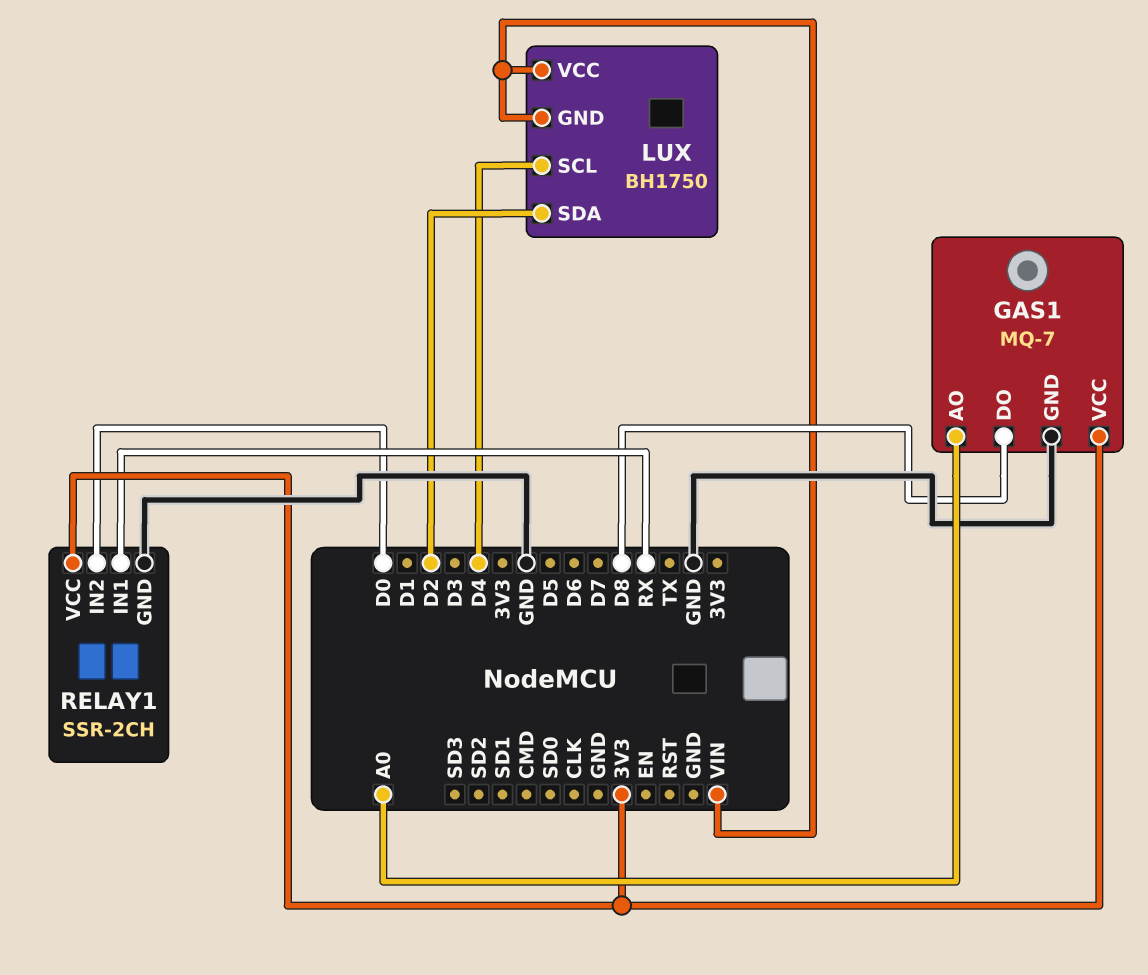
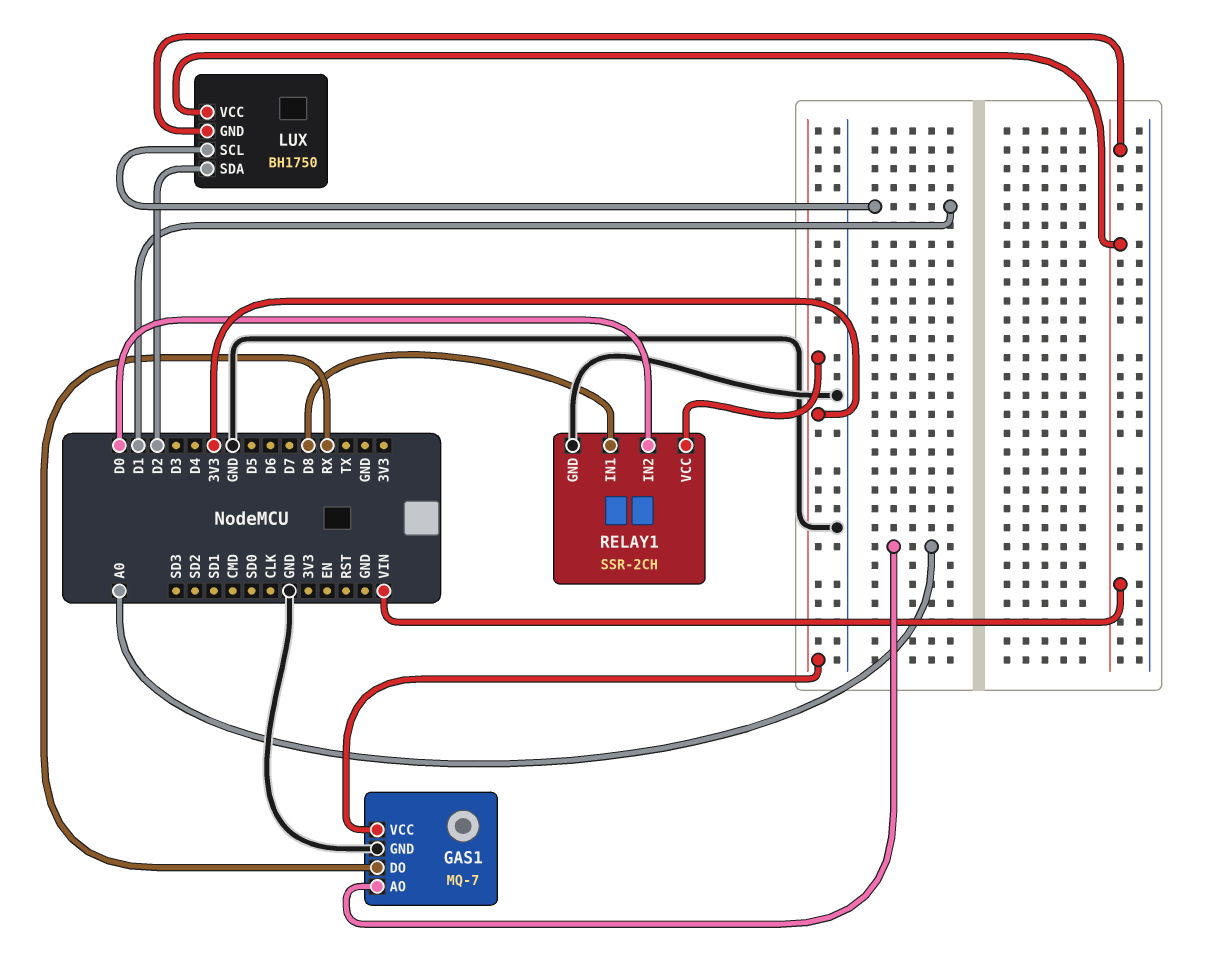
GAS1 pin DO: D8 -> RX
LUX pin SCL: D4 -> D1
RELAY1 pin IN1: RX -> D8

